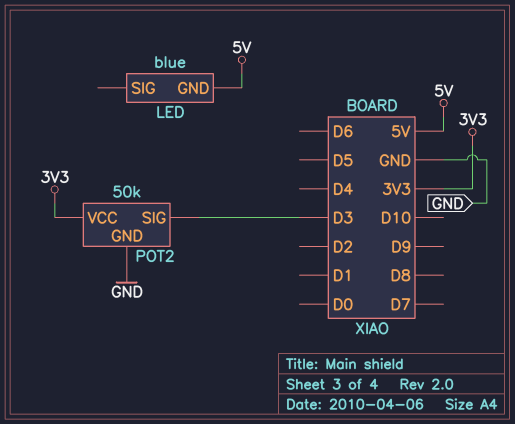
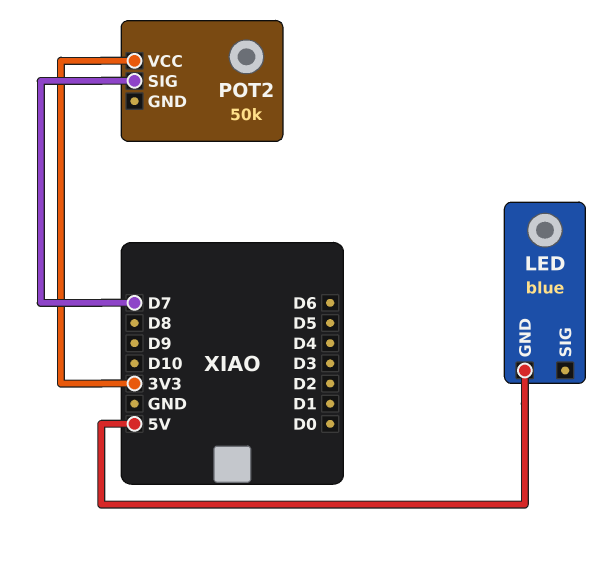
POT2 pin GND: GND -> none
POT2 pin SIG: D3 -> D7

